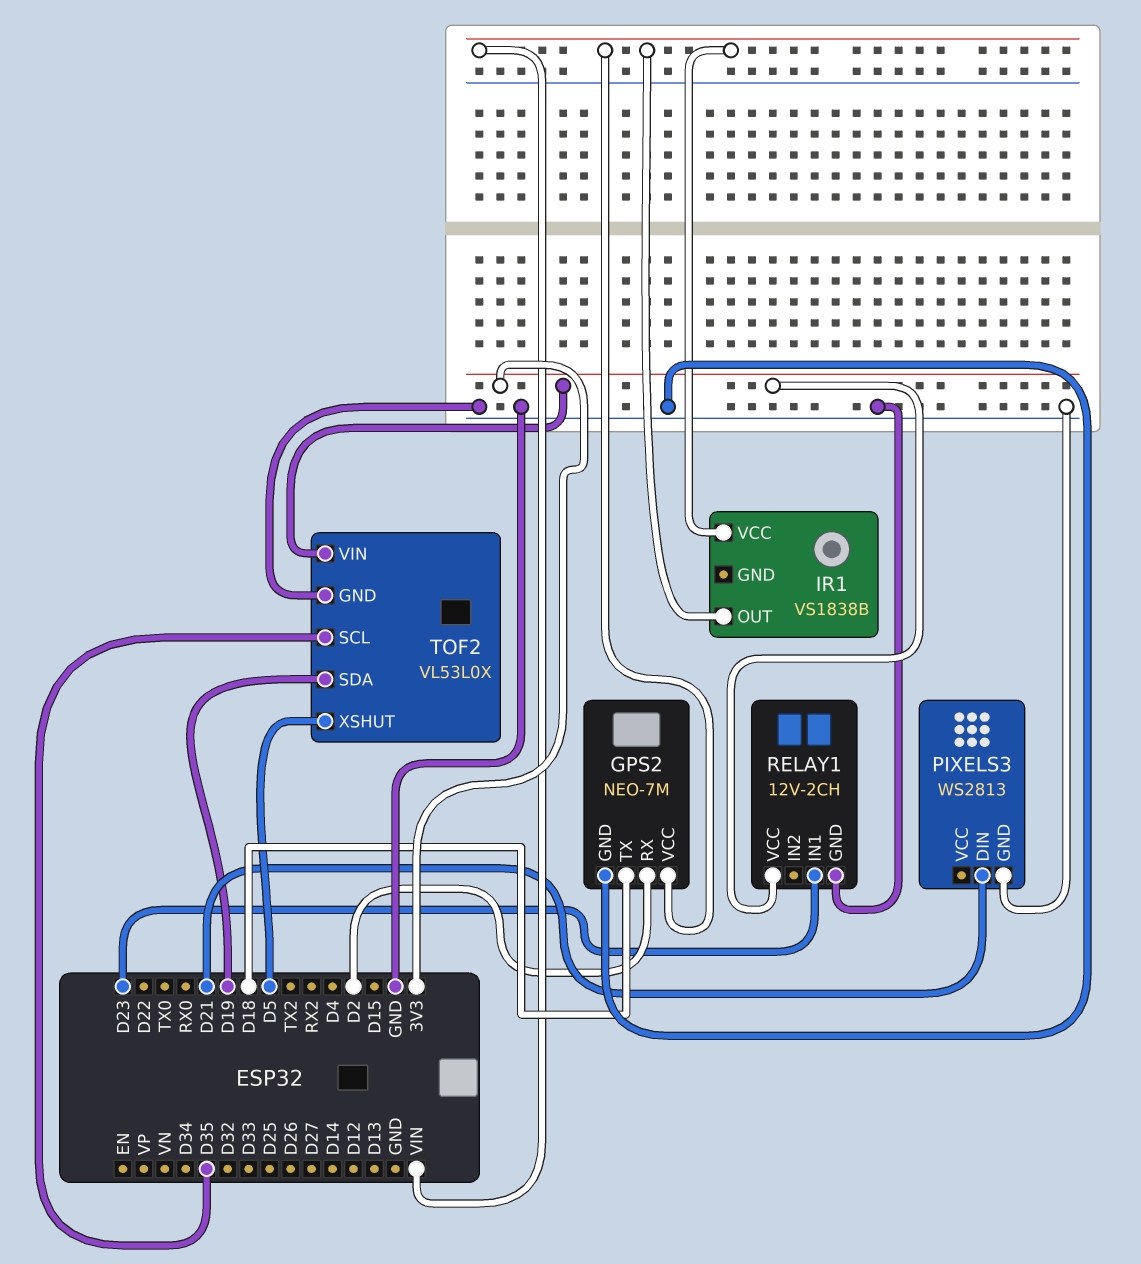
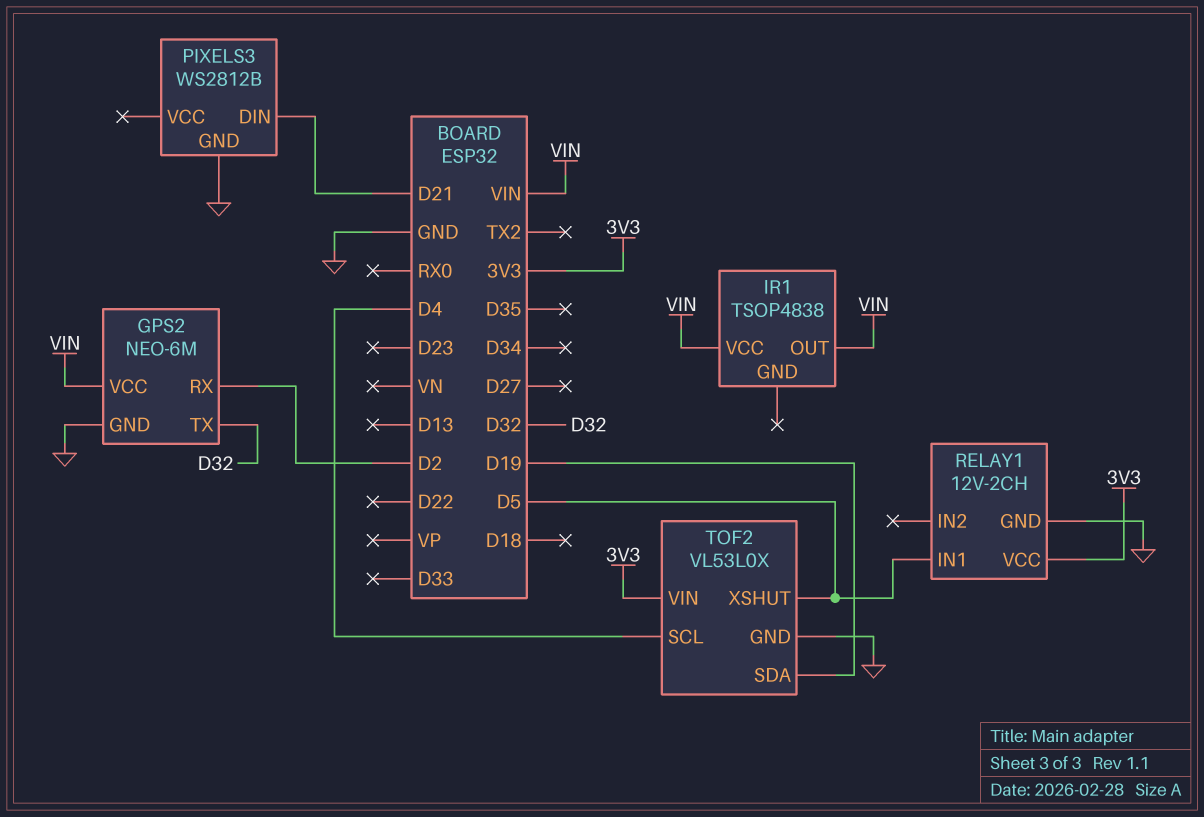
GPS2: NEO-7M -> NEO-6M
GPS2 pin TX: D18 -> D32
IR1: VS1838B -> TSOP4838
PIXELS3: WS2813 -> WS2812B
RELAY1 pin IN1: D23 -> D5
TOF2 pin SCL: D35 -> D4

